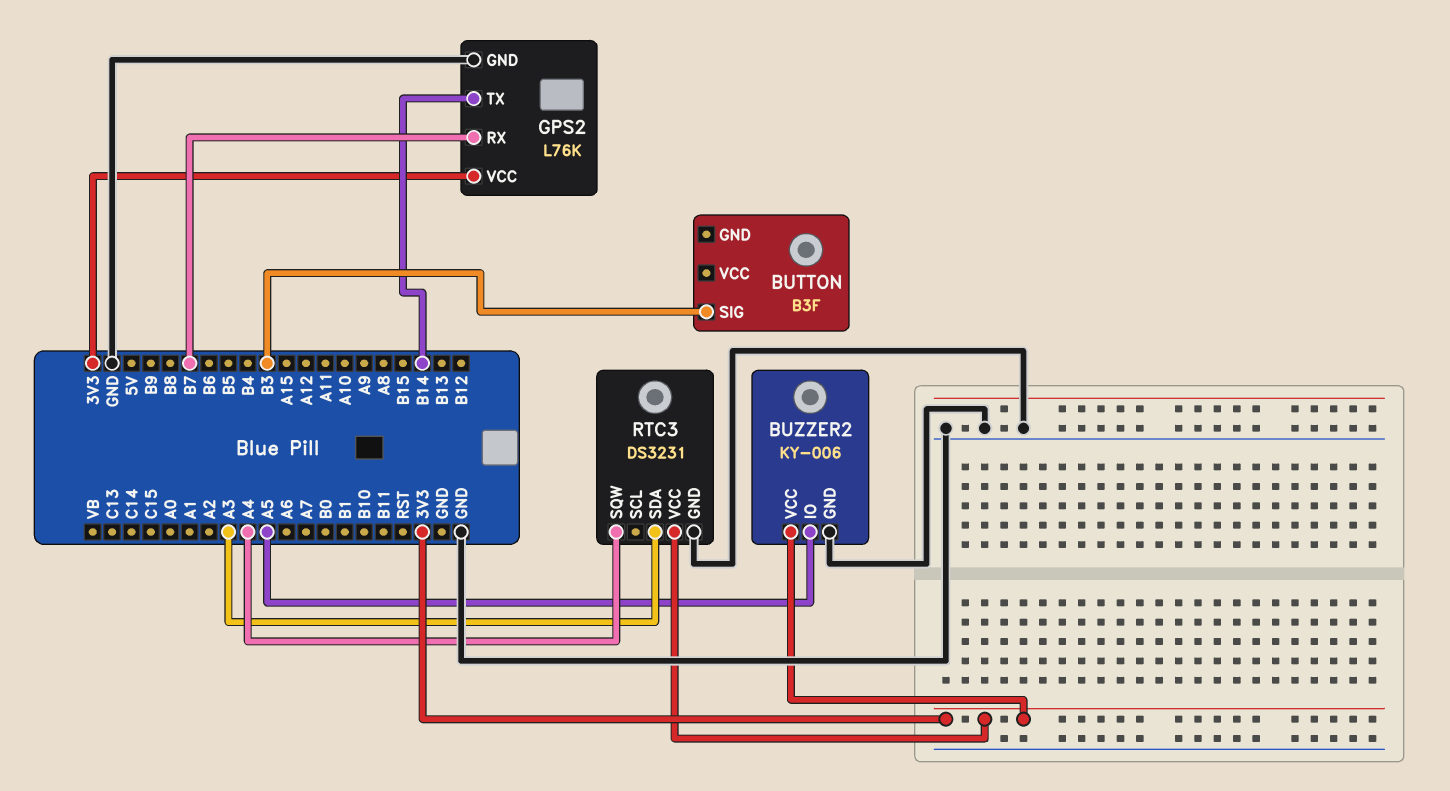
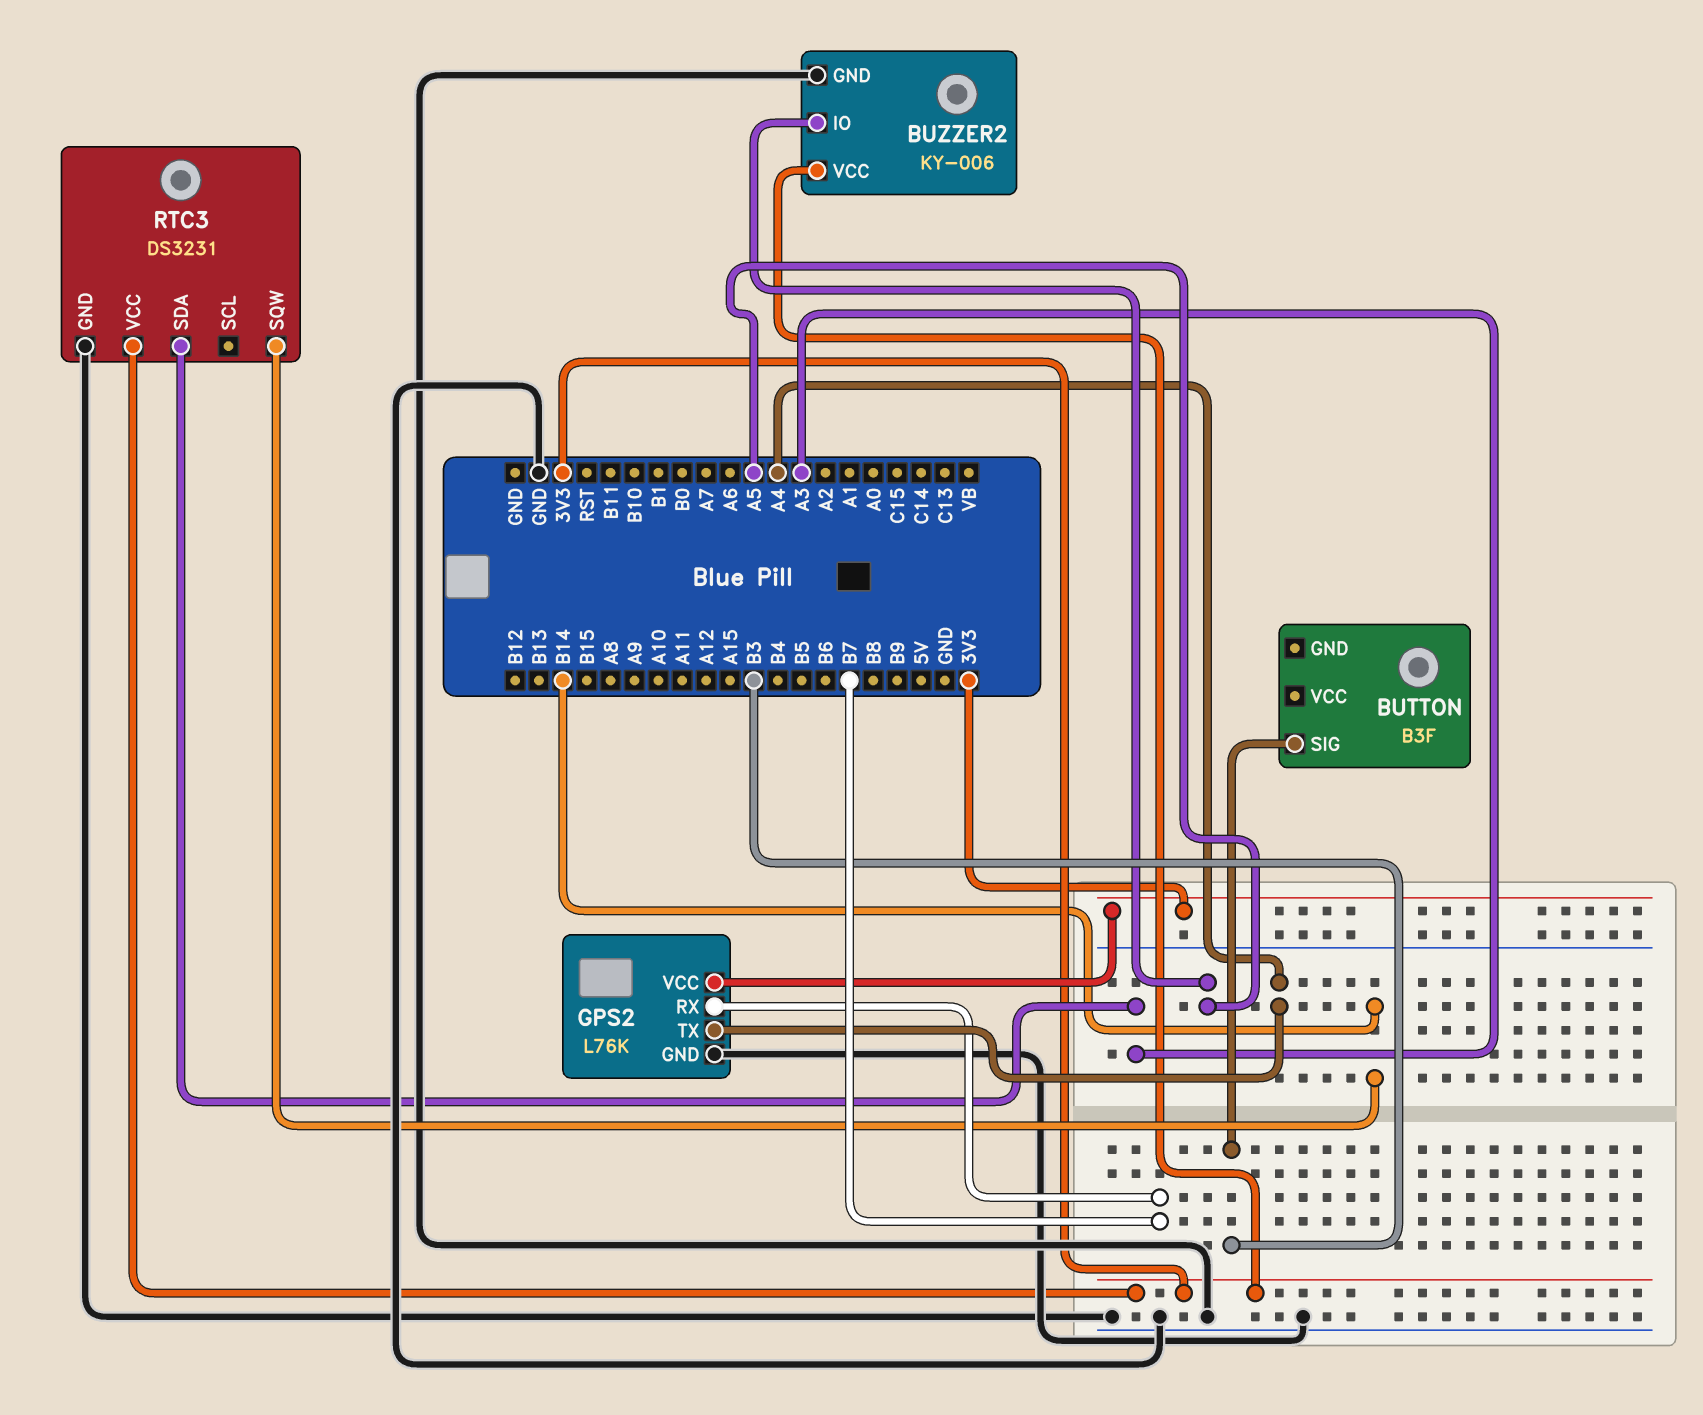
GPS2 pin TX: B14 -> A4
RTC3 pin SQW: A4 -> B14

